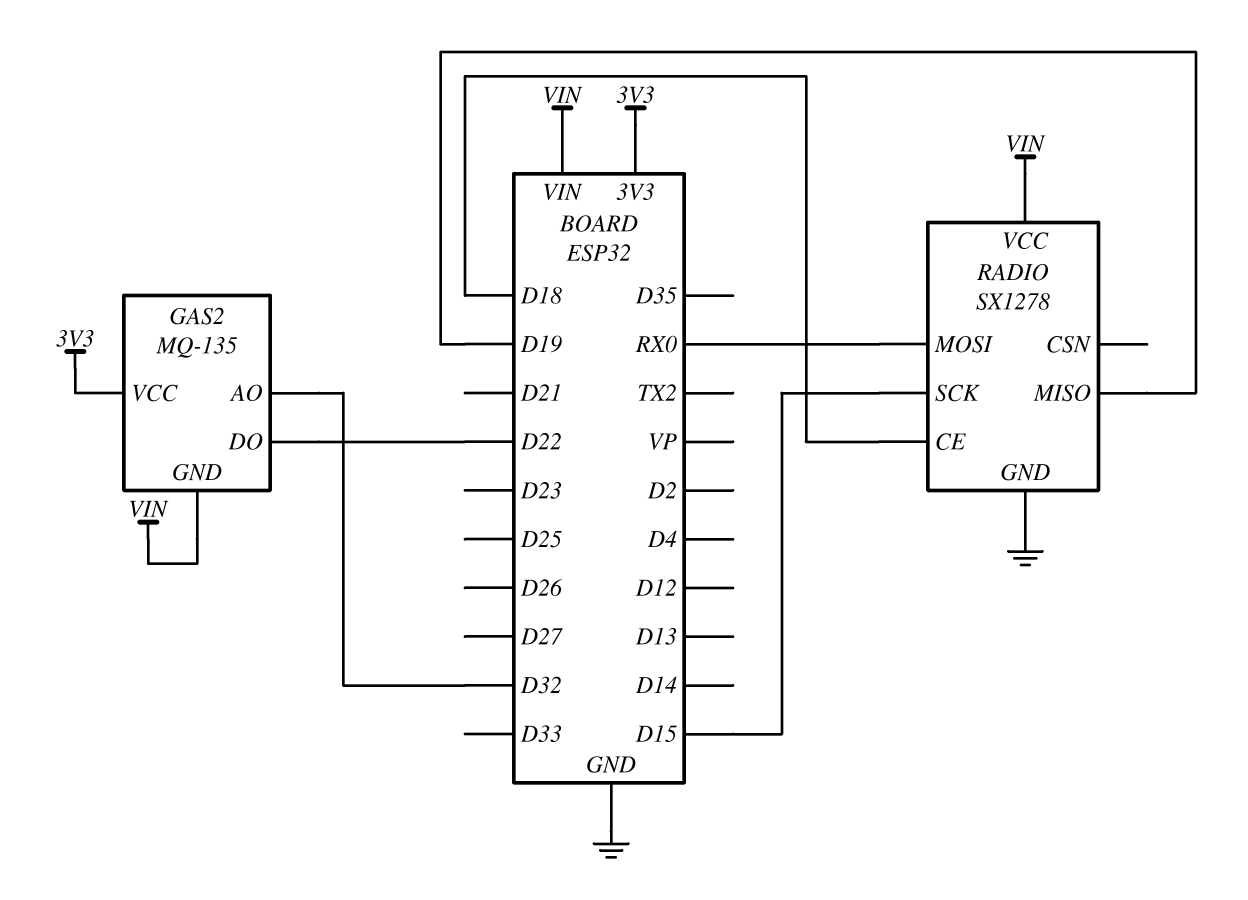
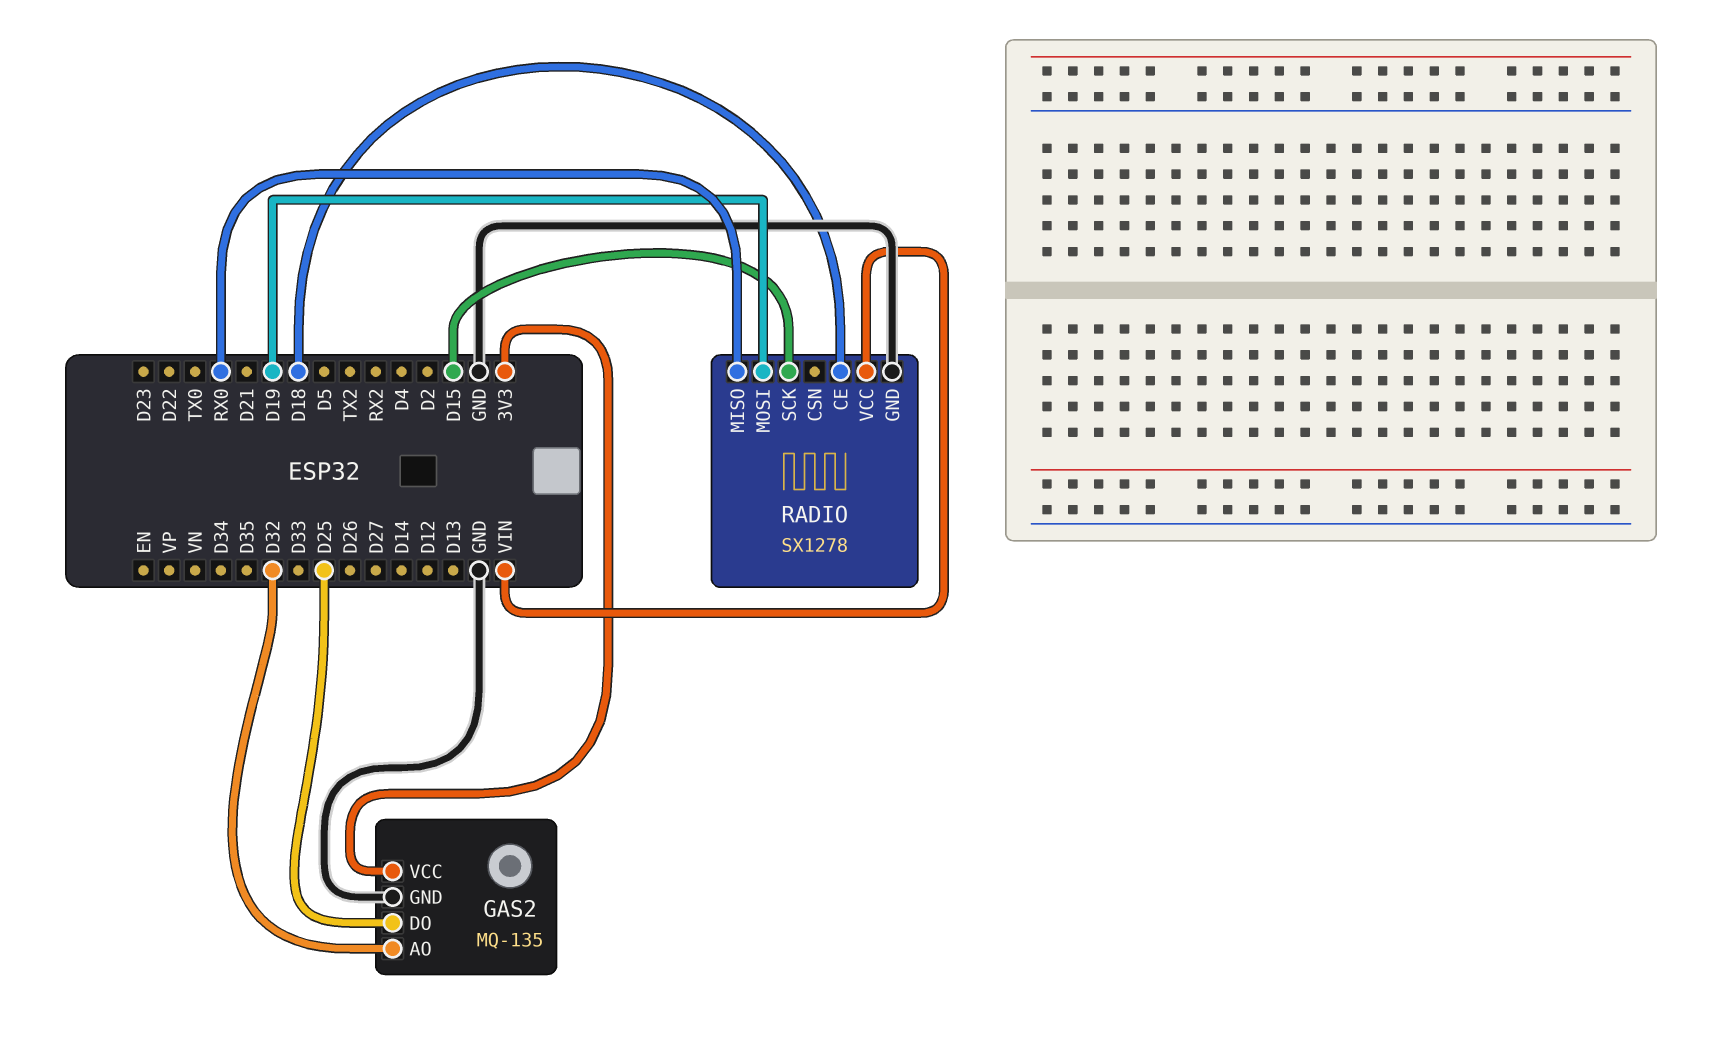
GAS2 pin DO: D22 -> D25
GAS2 pin GND: VIN -> GND
RADIO pin MISO: D19 -> RX0
RADIO pin MOSI: RX0 -> D19

